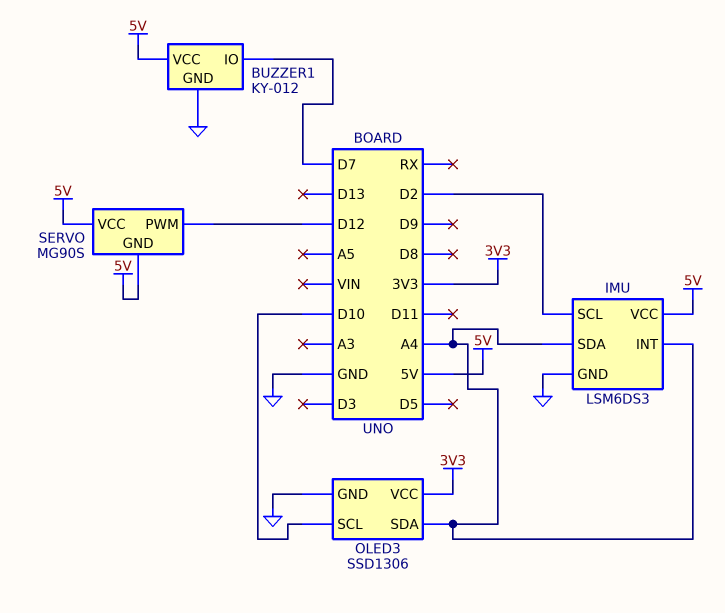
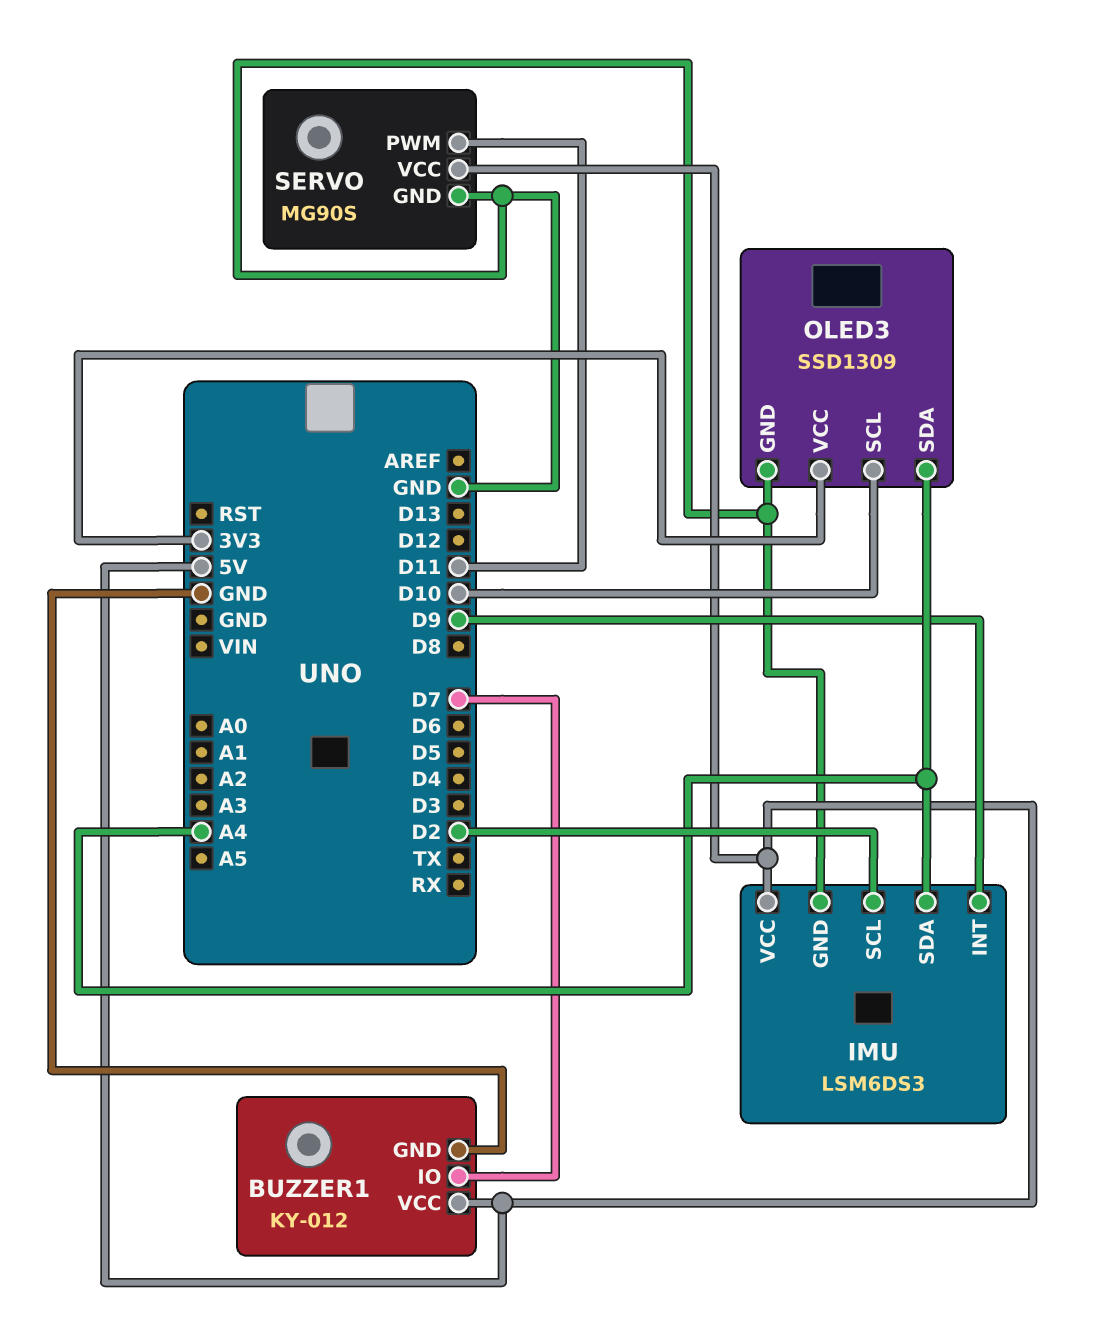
IMU pin INT: A4 -> D9
OLED3: SSD1306 -> SSD1309
SERVO pin GND: 5V -> GND
SERVO pin PWM: D12 -> D11

